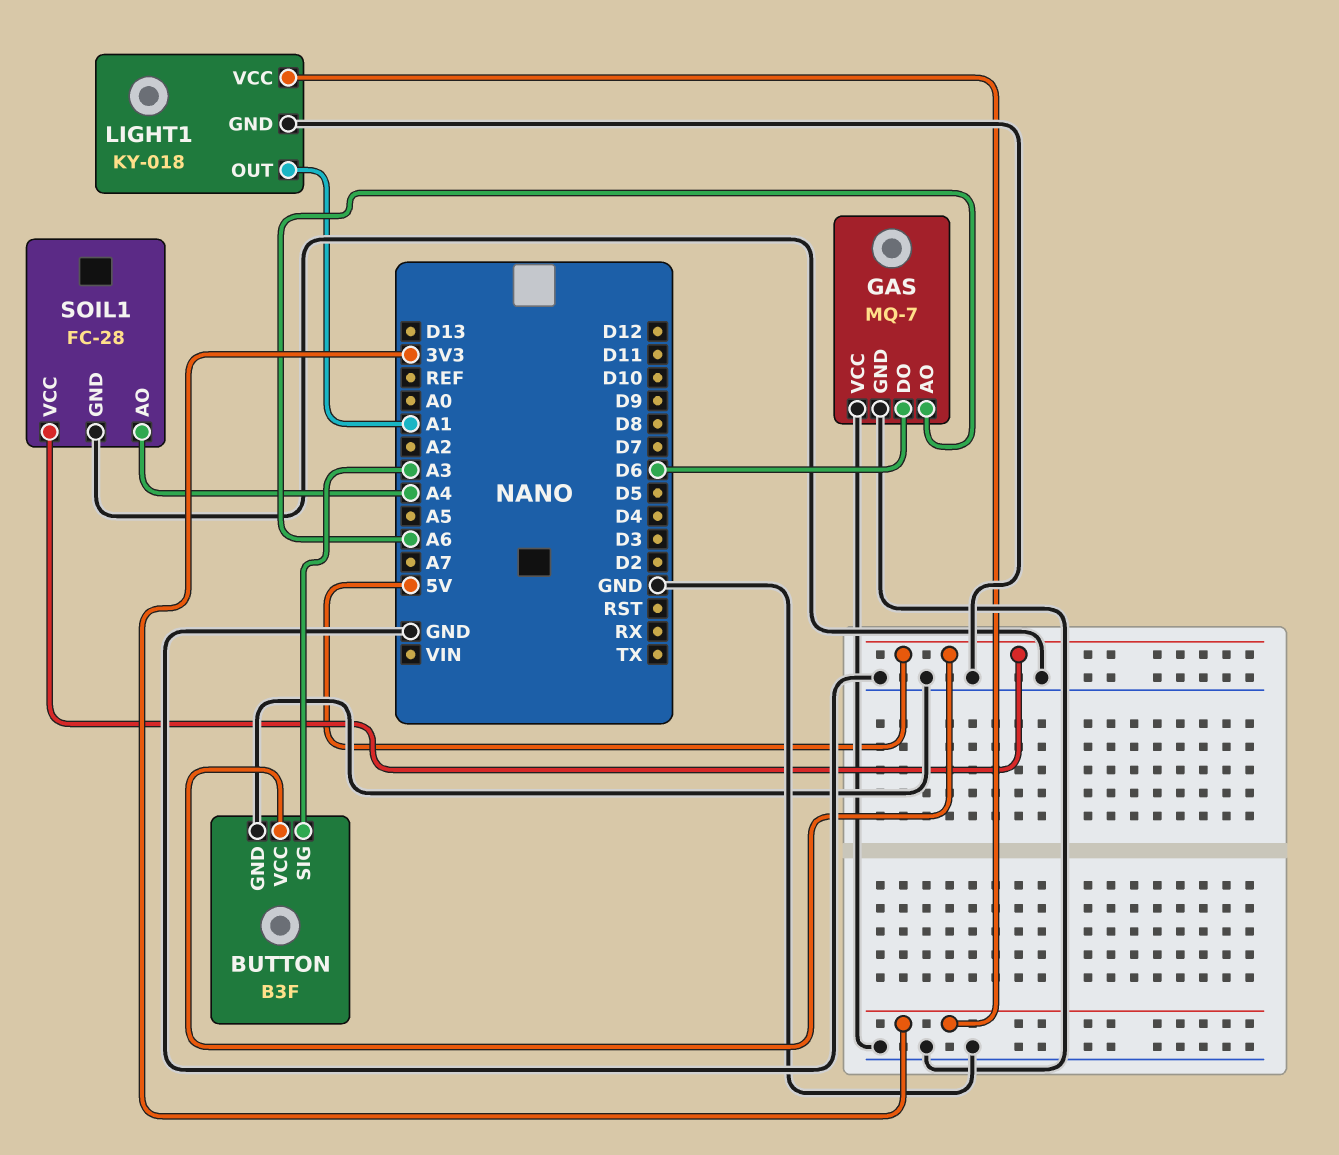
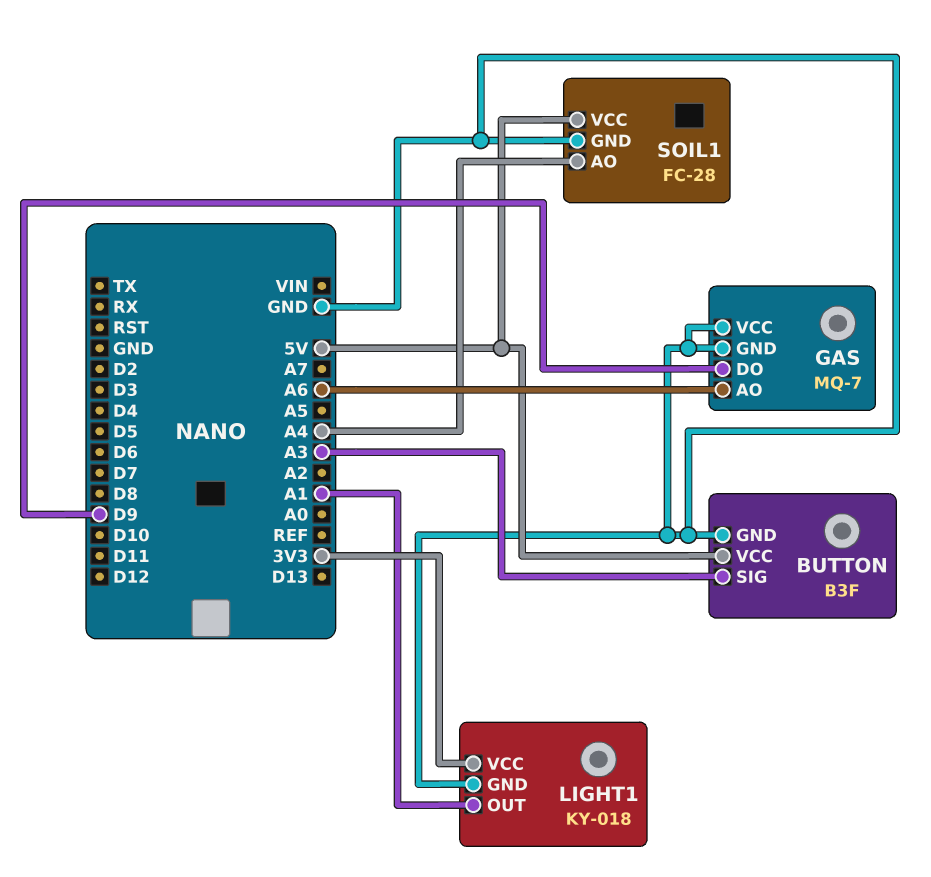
GAS pin DO: D6 -> D9

